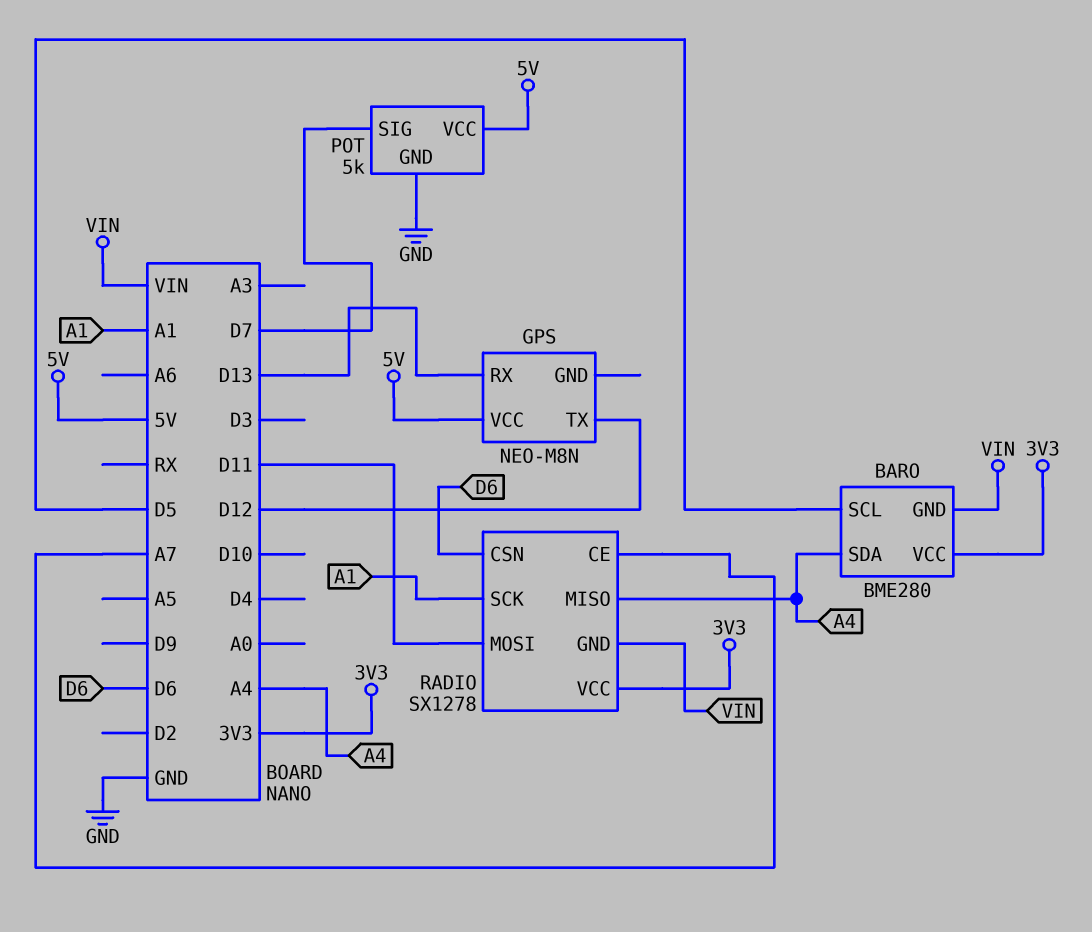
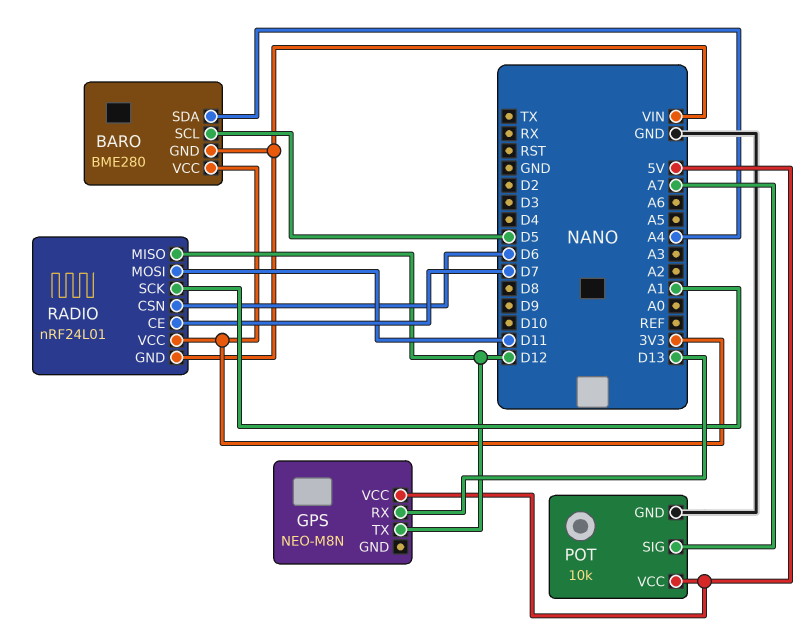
POT: 5k -> 10k
POT pin SIG: D7 -> A7
RADIO: SX1278 -> nRF24L01
RADIO pin CE: A7 -> D7
RADIO pin MISO: A4 -> D12

